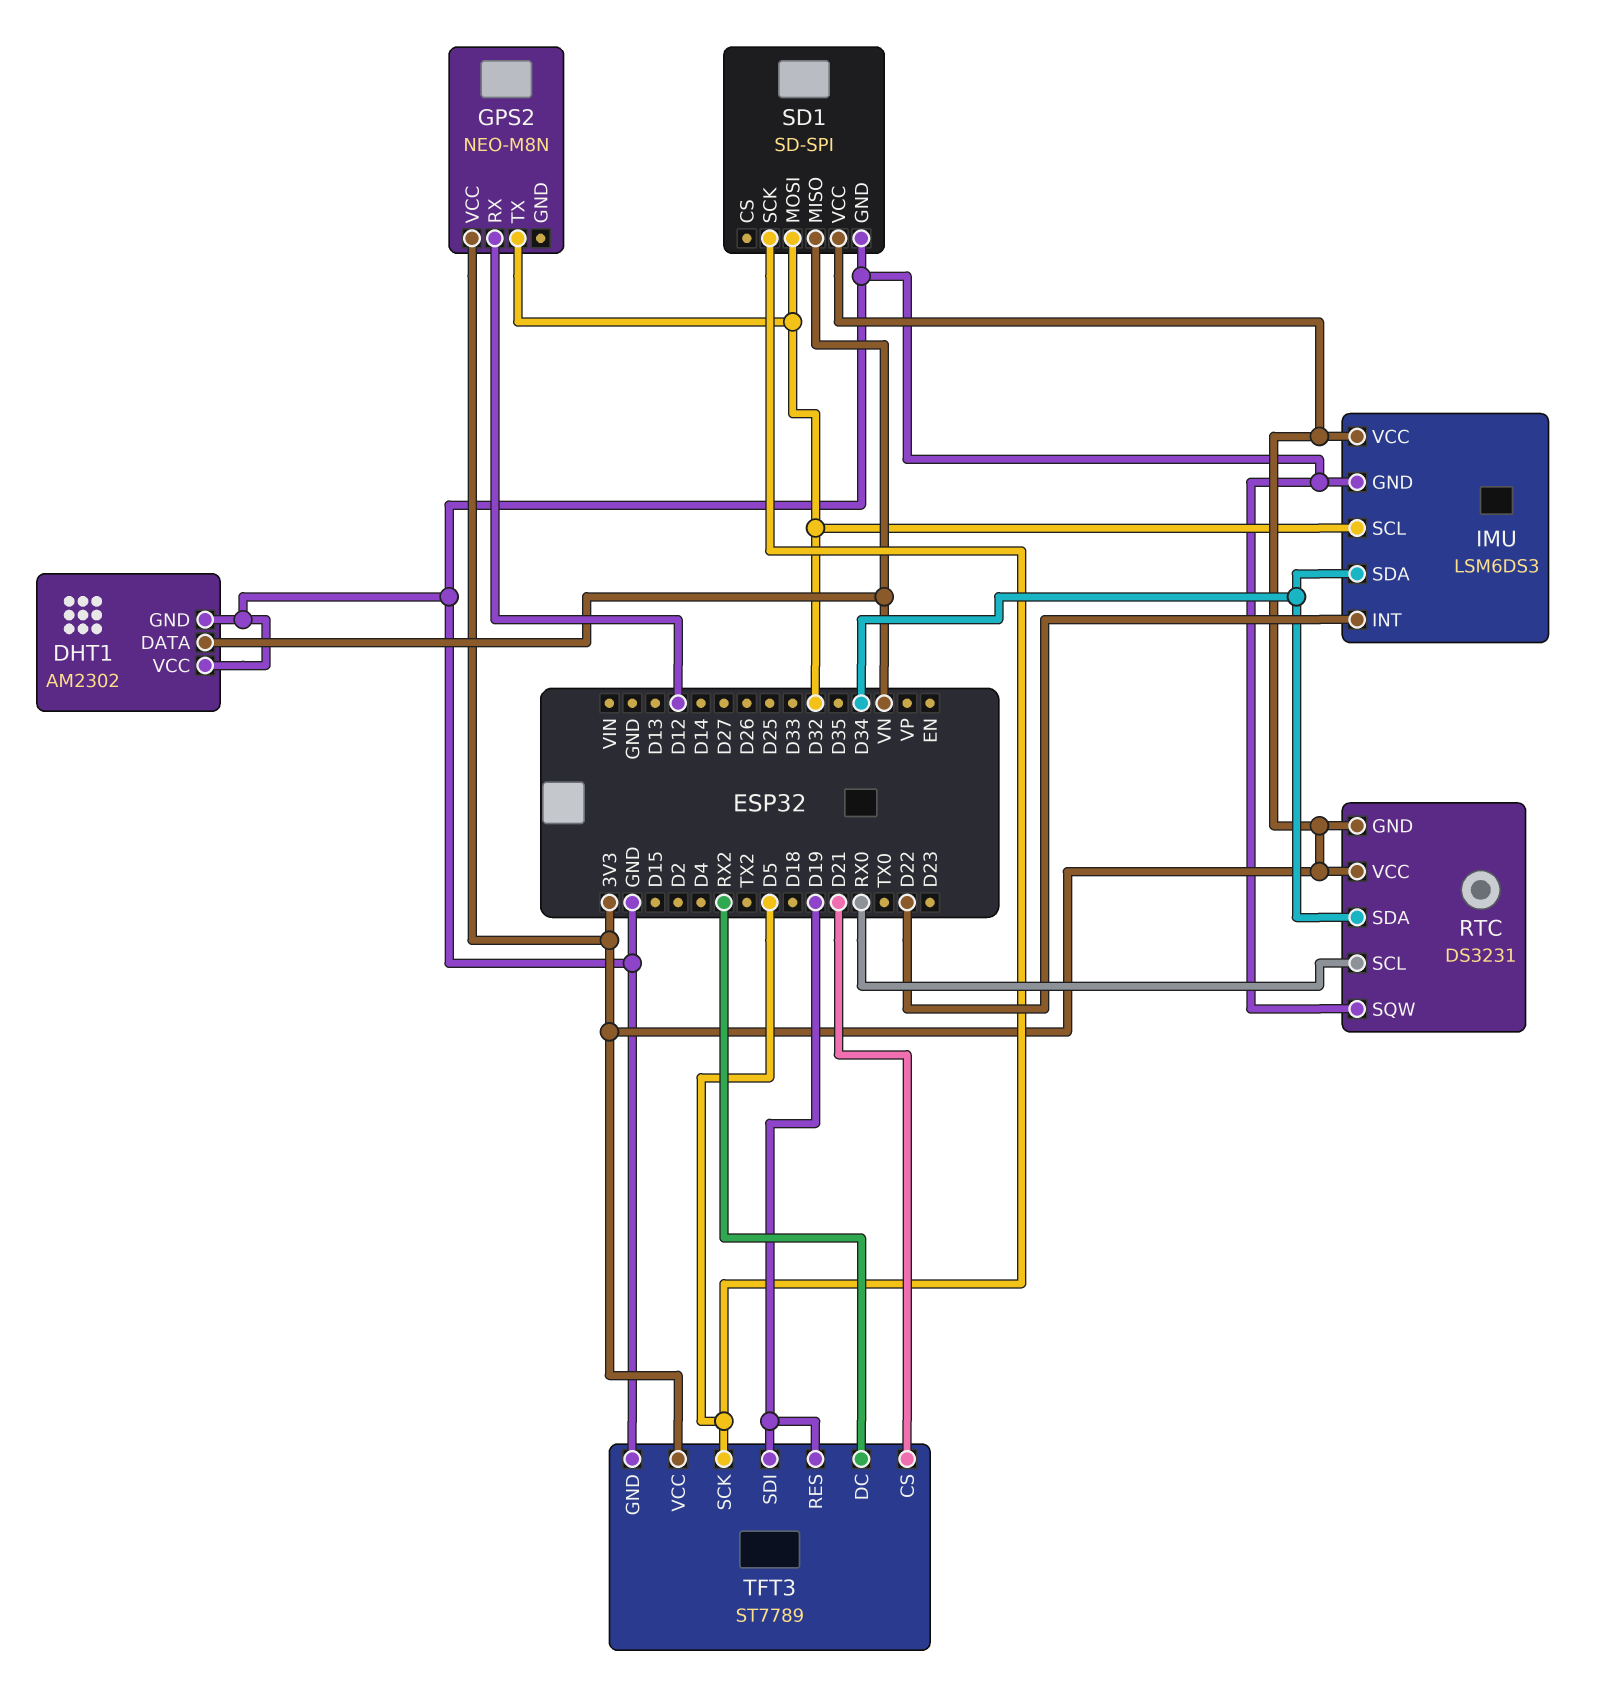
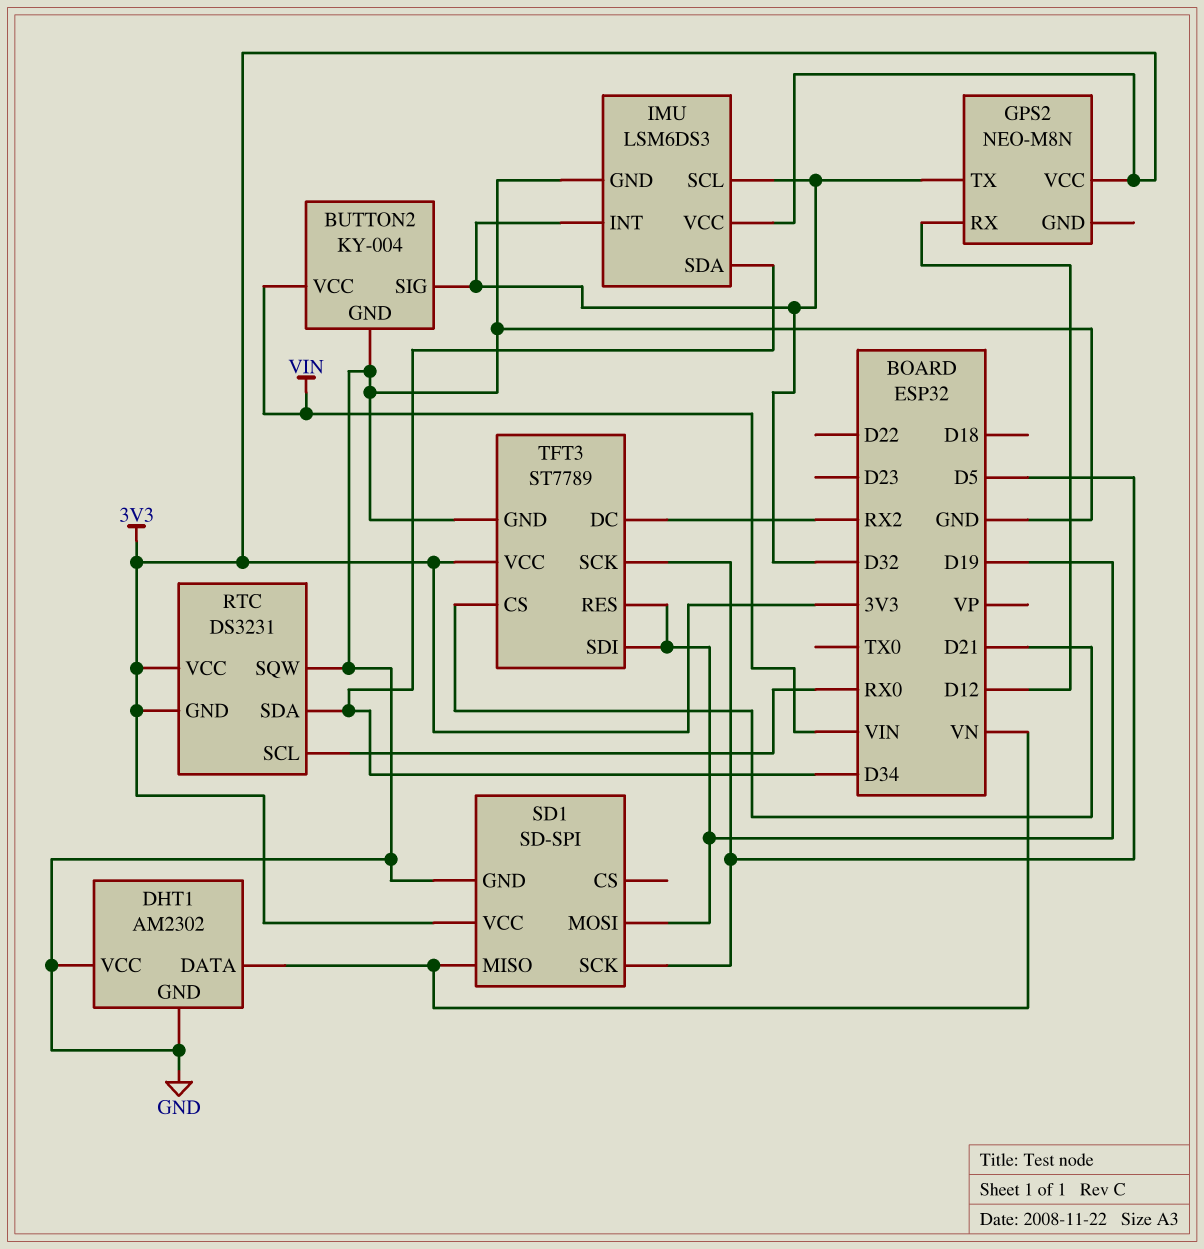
BUTTON2: none -> KY-004
BUTTON2 pin GND: none -> GND
BUTTON2 pin SIG: none -> D32
BUTTON2 pin VCC: none -> VIN
IMU pin INT: D22 -> D32
SD1 pin MOSI: D32 -> D19

